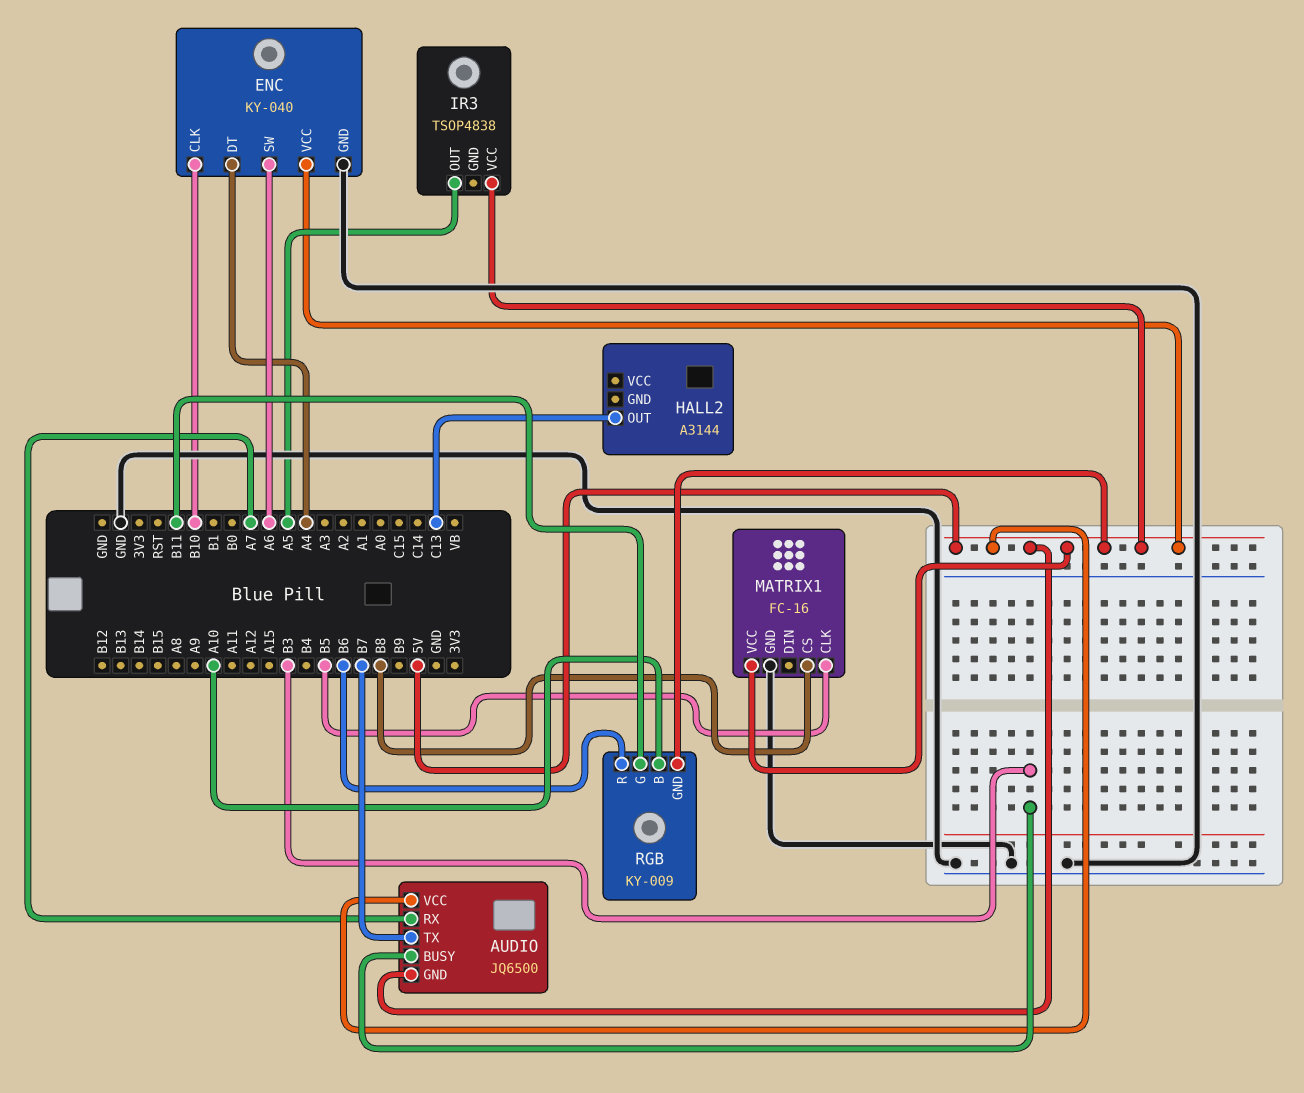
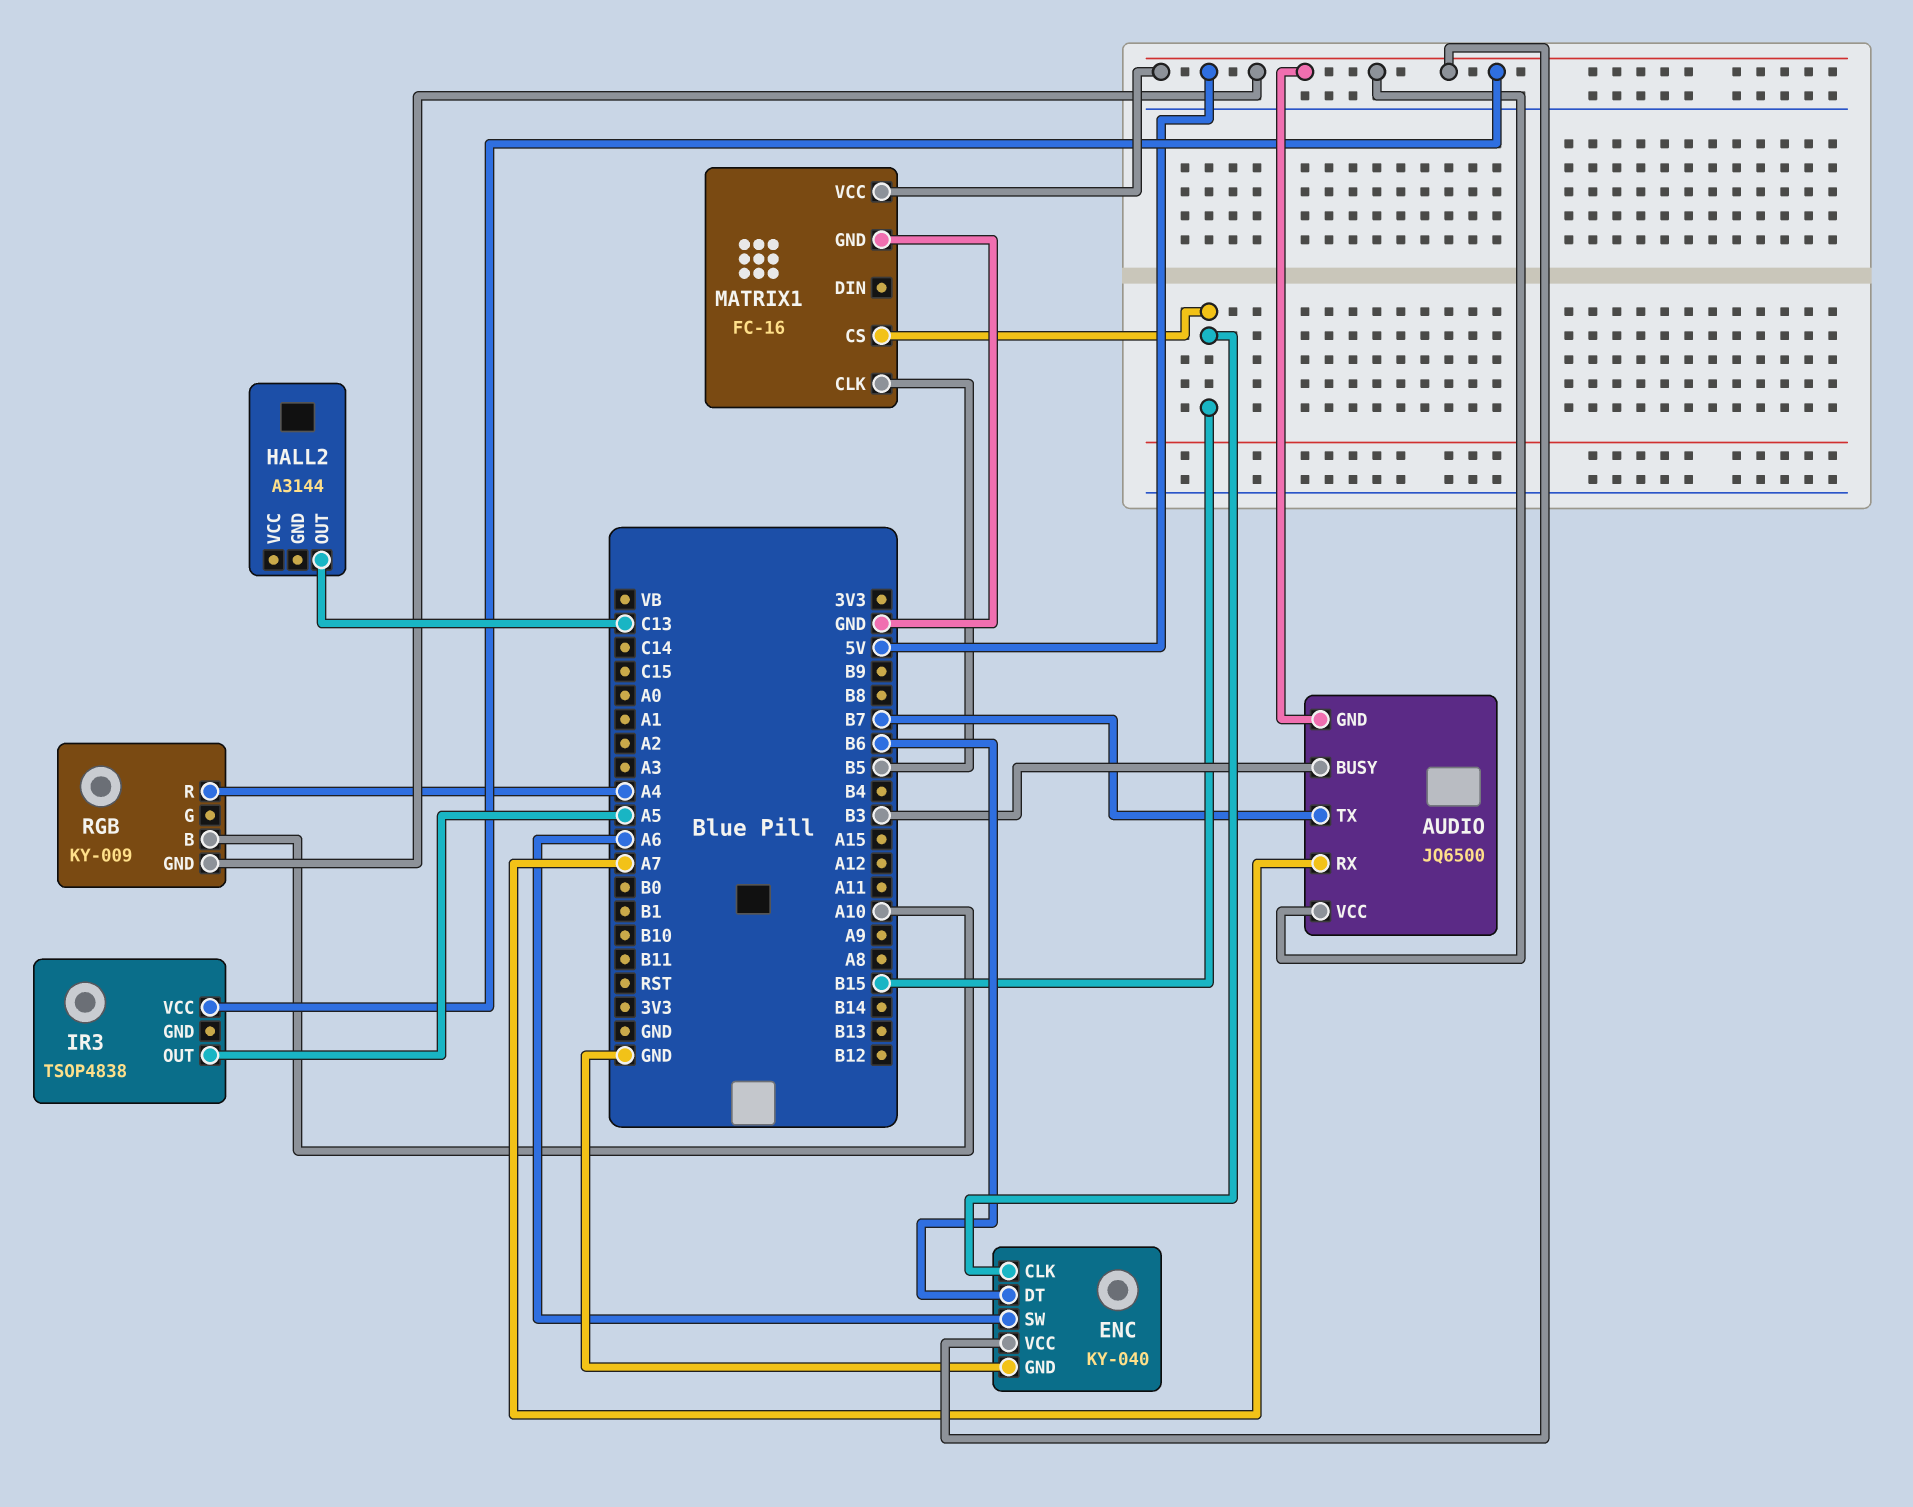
ENC pin CLK: B10 -> B15
ENC pin DT: A4 -> B6
MATRIX1 pin CS: B8 -> B15
RGB pin G: B11 -> none
RGB pin R: B6 -> A4

